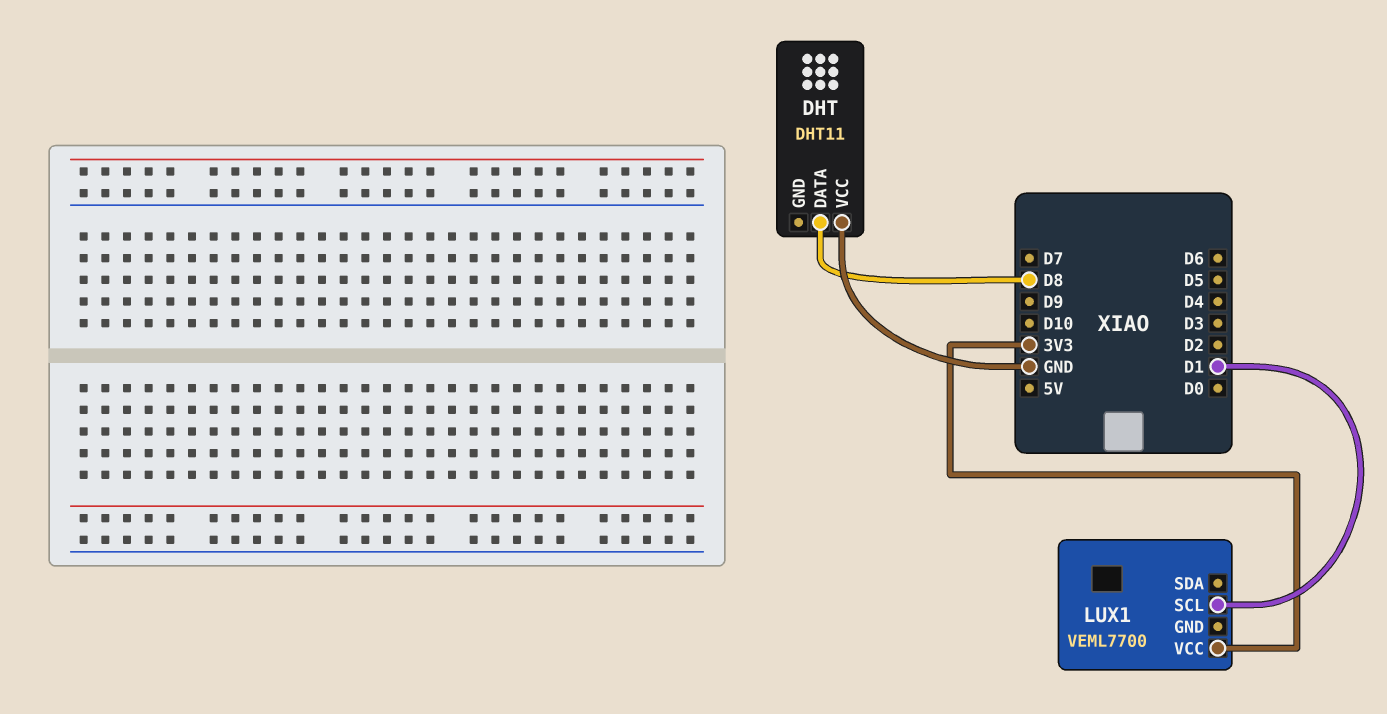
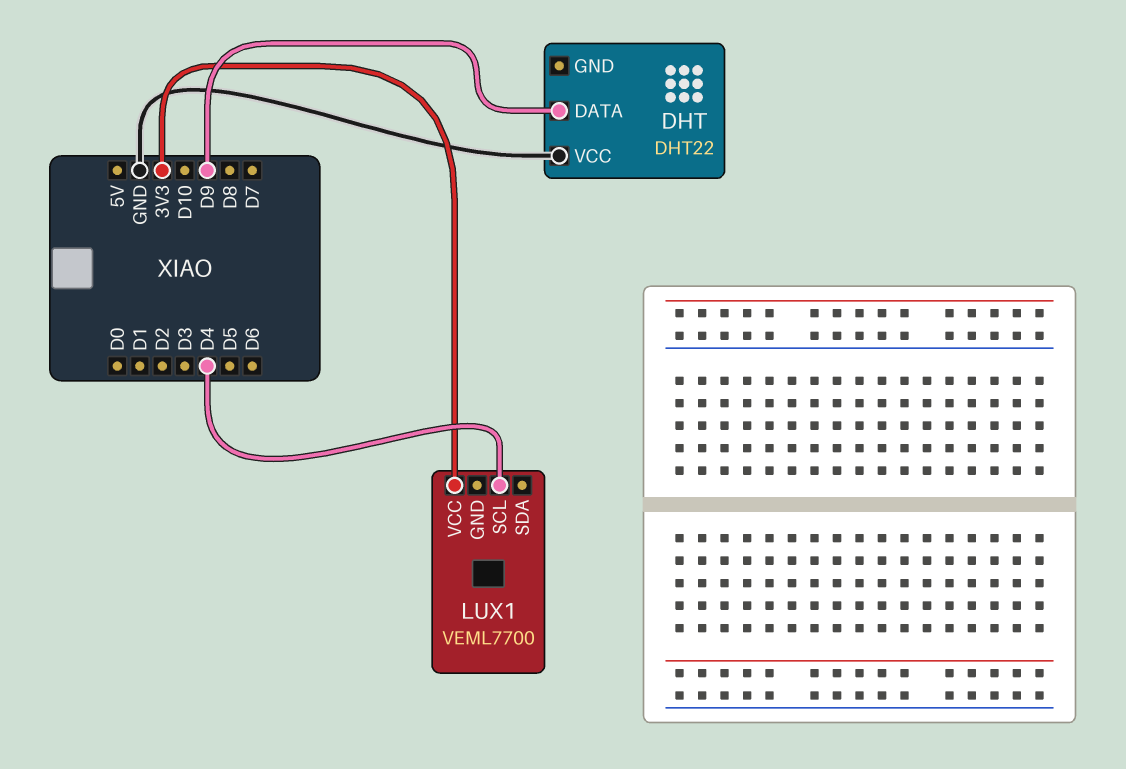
DHT: DHT11 -> DHT22
DHT pin DATA: D8 -> D9
LUX1 pin SCL: D1 -> D4

